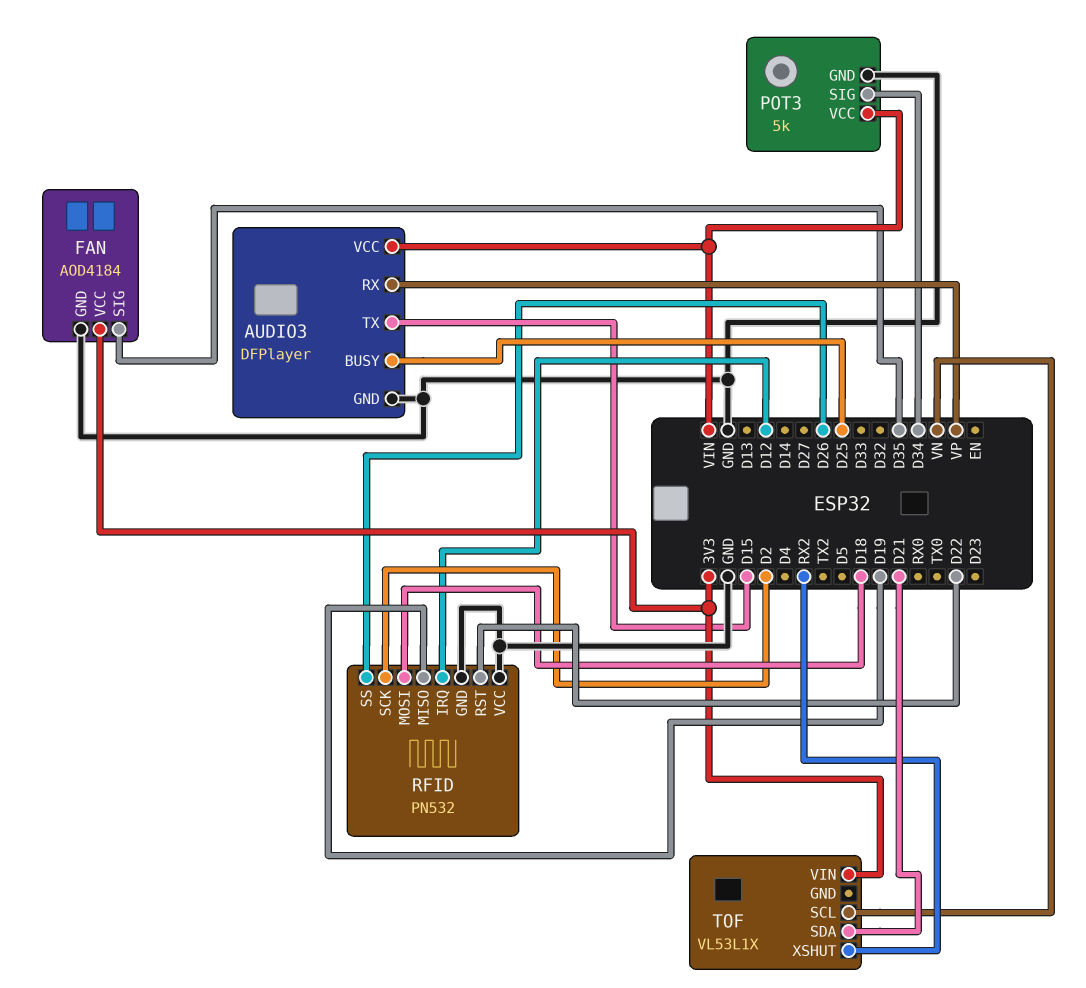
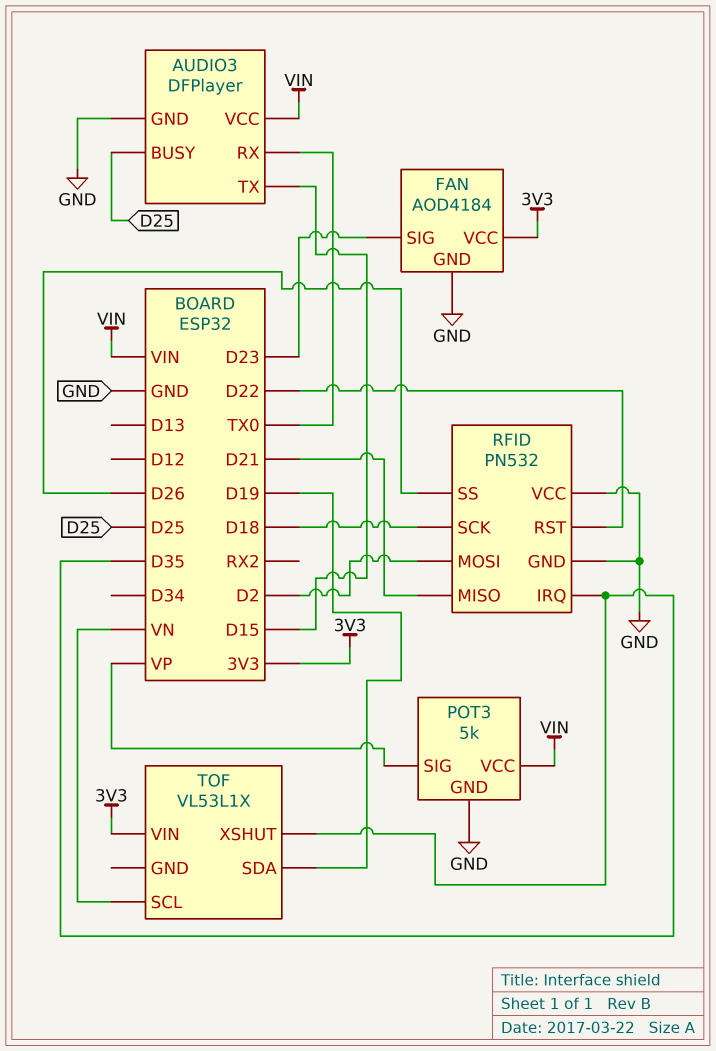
AUDIO3 pin RX: VP -> TX0
FAN pin SIG: D35 -> D23
POT3 pin SIG: D34 -> VP
RFID pin IRQ: D12 -> D35
RFID pin MISO: D19 -> D21
RFID pin MOSI: D18 -> D2
RFID pin SCK: D2 -> D18
TOF pin SDA: D21 -> D19
TOF pin XSHUT: RX2 -> D35

